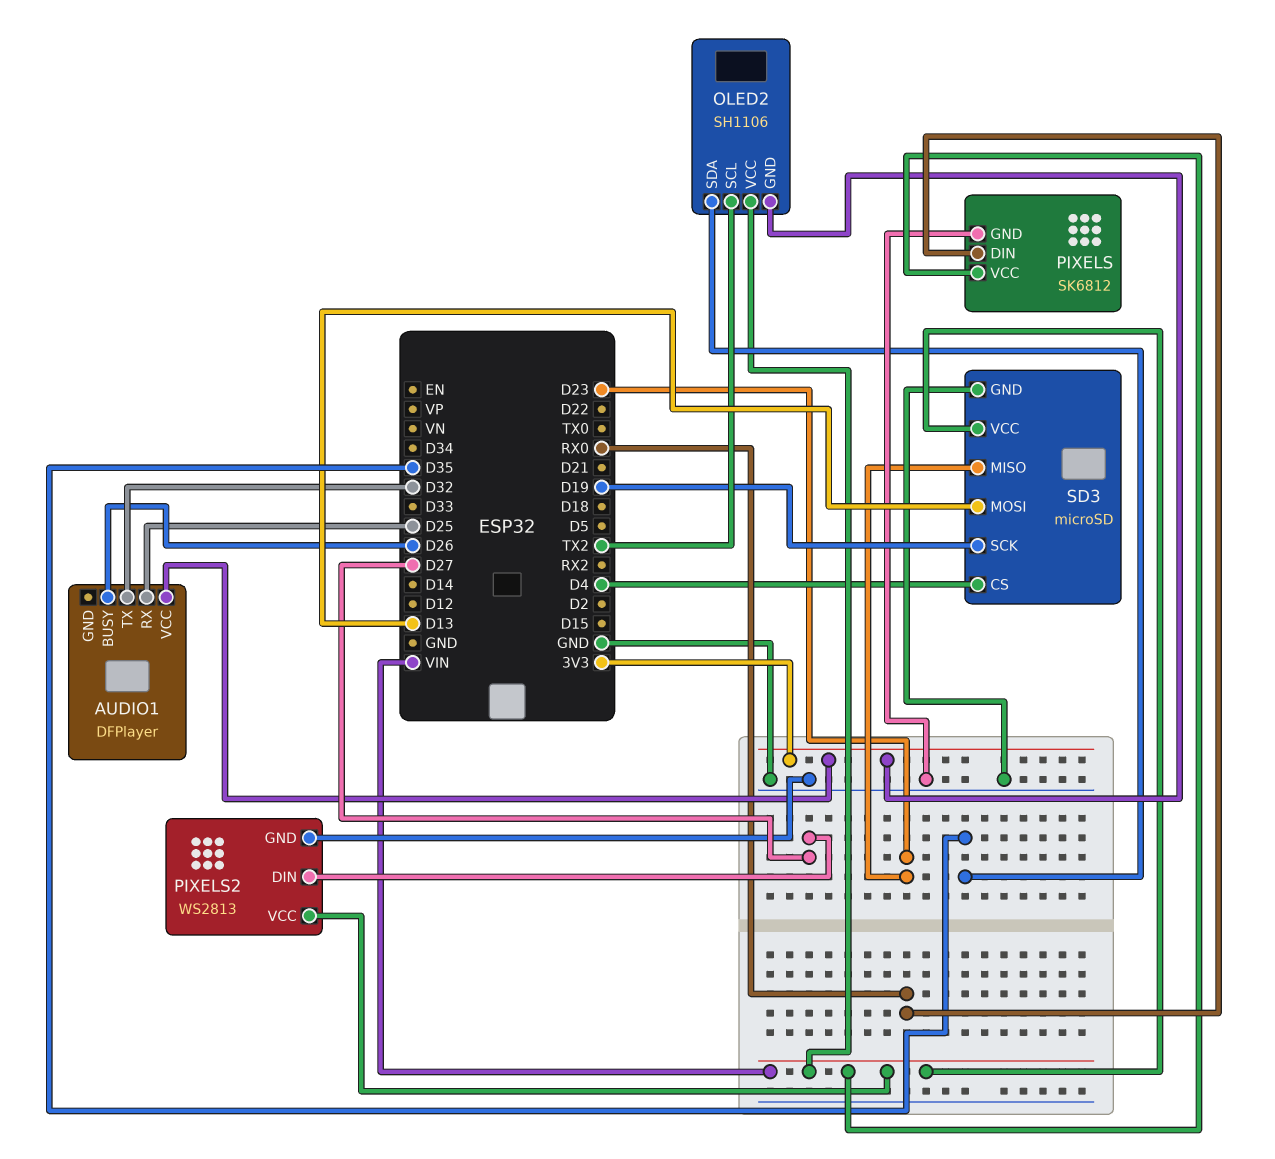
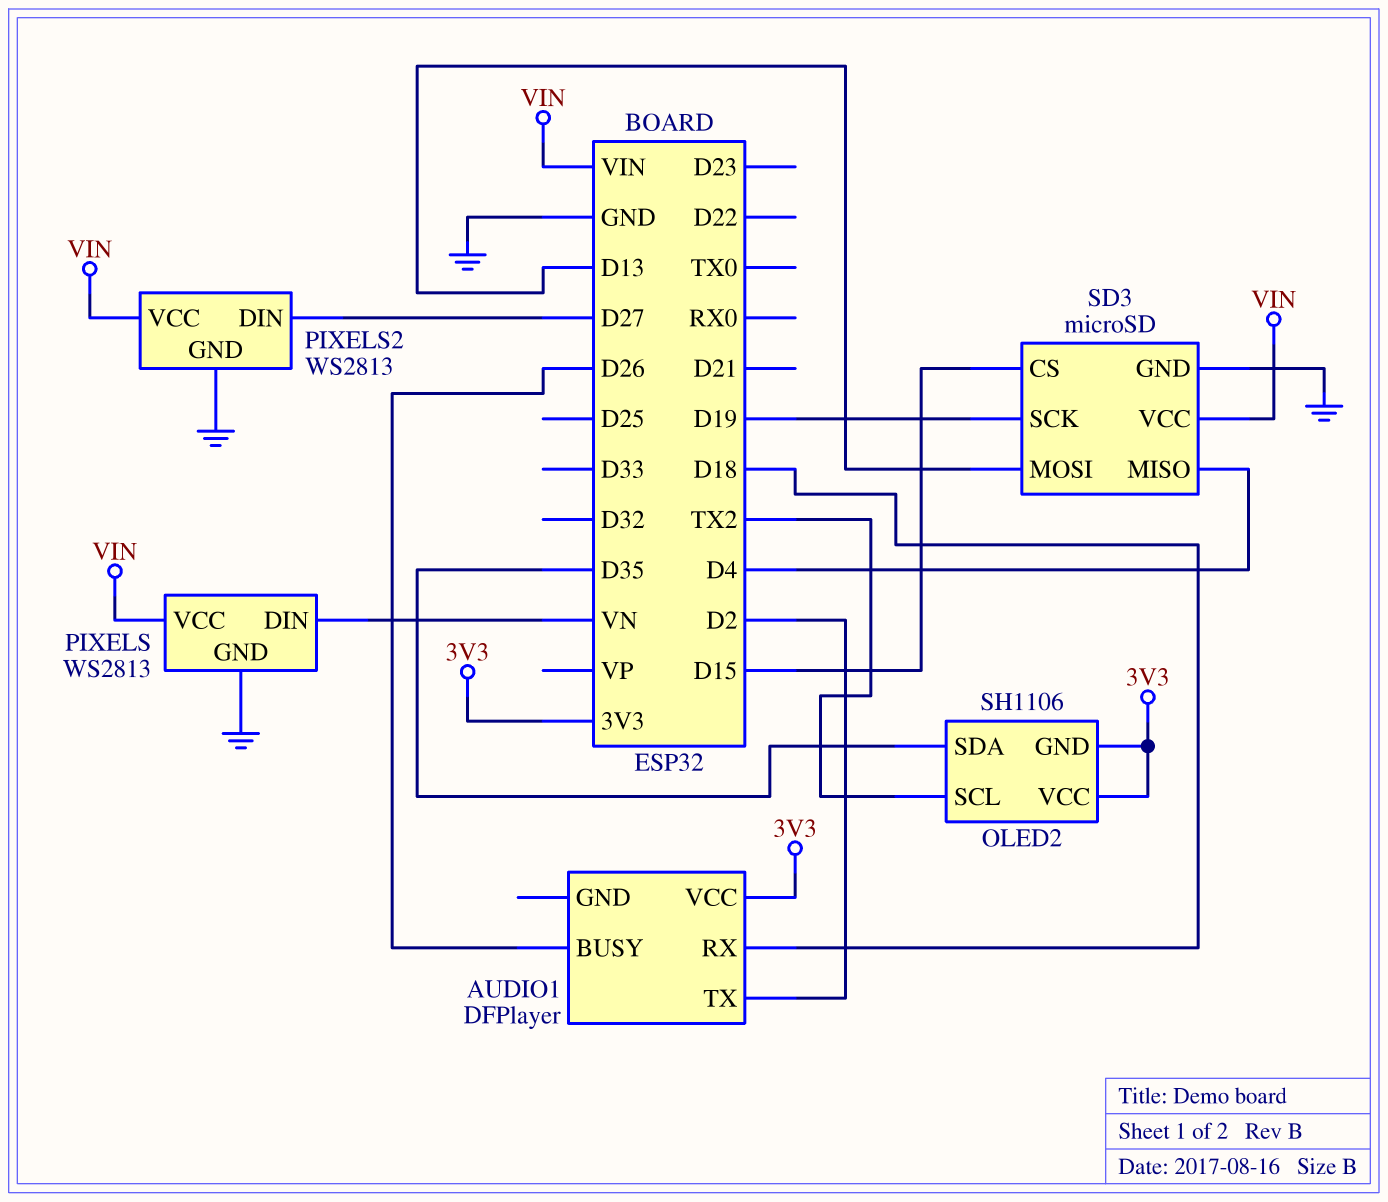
AUDIO1 pin RX: D25 -> D18
AUDIO1 pin TX: D32 -> D2
OLED2 pin VCC: VIN -> 3V3
PIXELS: SK6812 -> WS2813
PIXELS pin DIN: RX0 -> VN
SD3 pin CS: D4 -> D15
SD3 pin MISO: D23 -> D4

